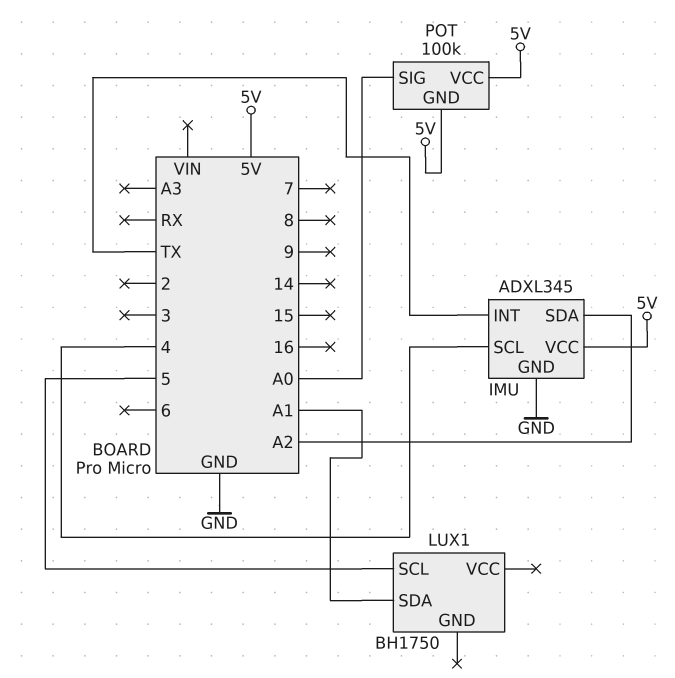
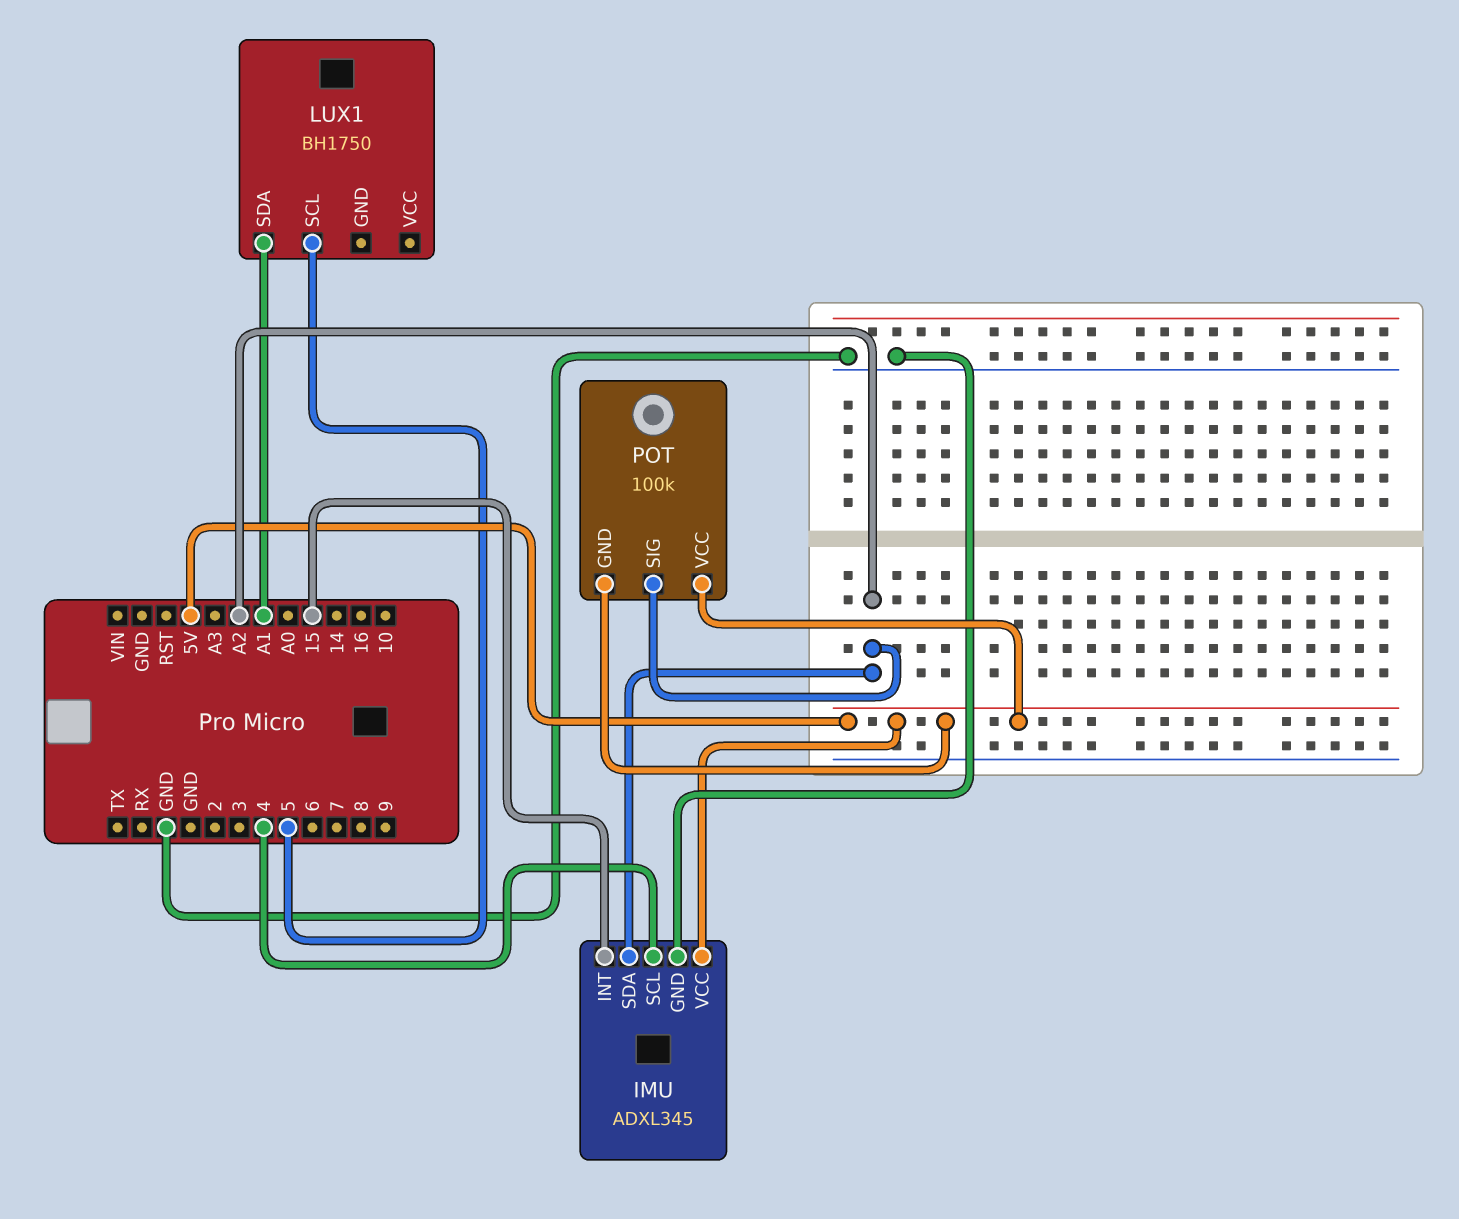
IMU pin INT: TX -> 15
POT pin SIG: A0 -> A2

